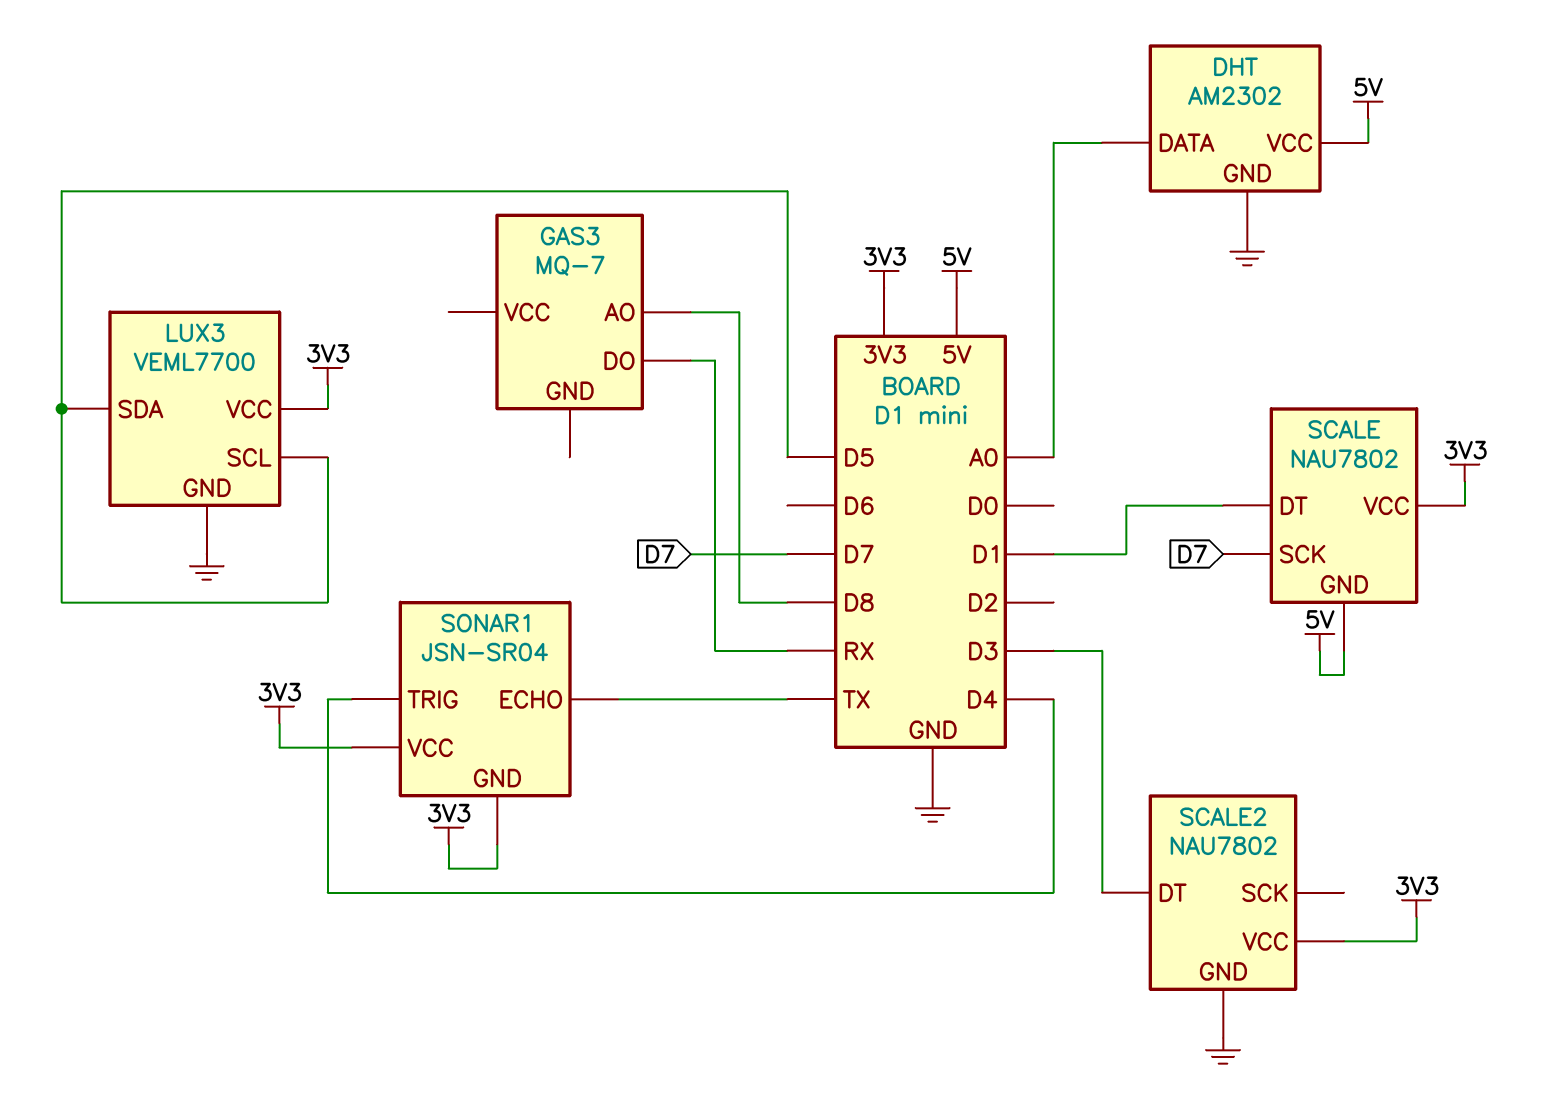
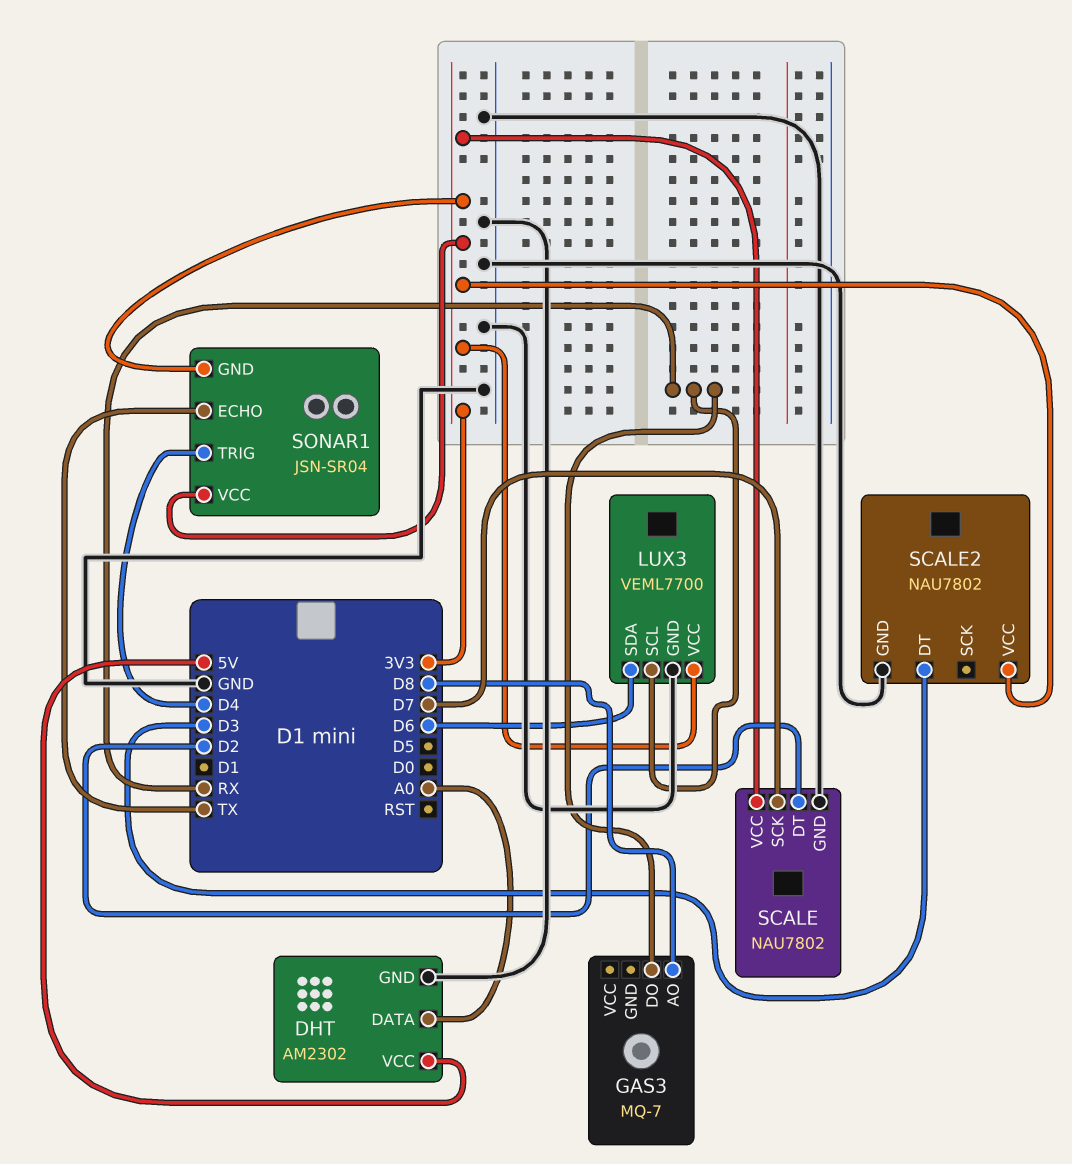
LUX3 pin SCL: D5 -> RX
LUX3 pin SDA: D5 -> D6
SCALE pin DT: D1 -> D2
SCALE pin GND: 5V -> GND

